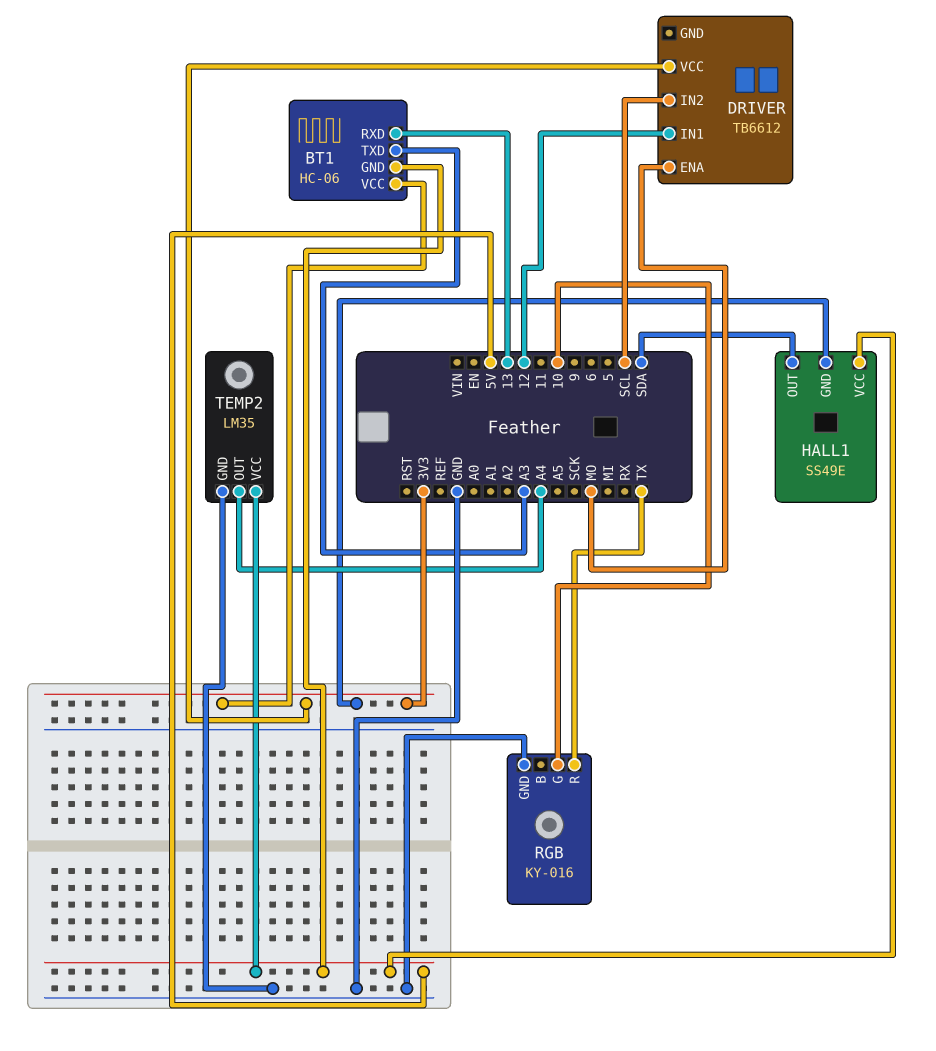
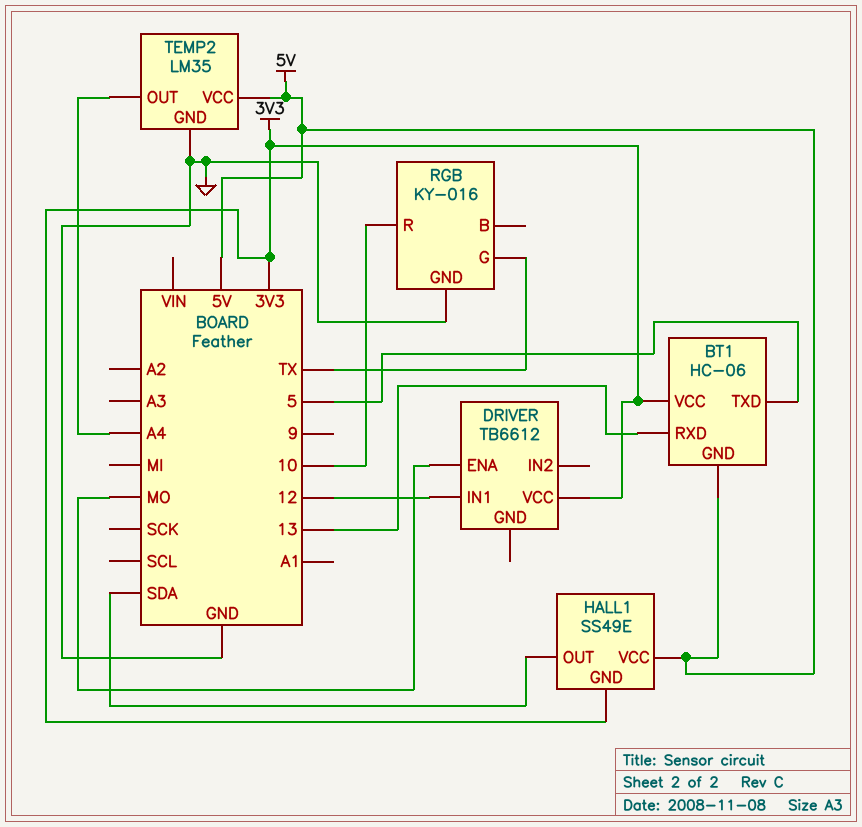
BT1 pin TXD: A3 -> 5
DRIVER pin IN2: SCL -> none
RGB pin G: 10 -> TX
RGB pin R: TX -> 10

